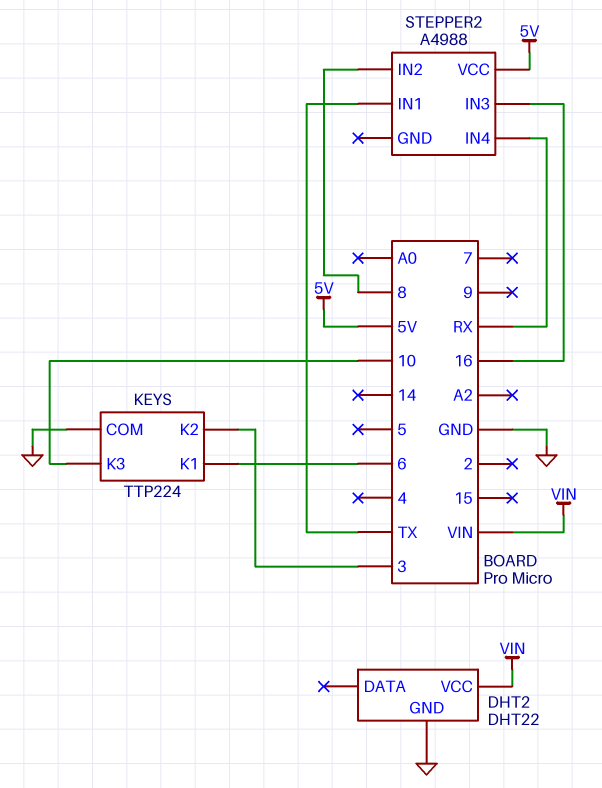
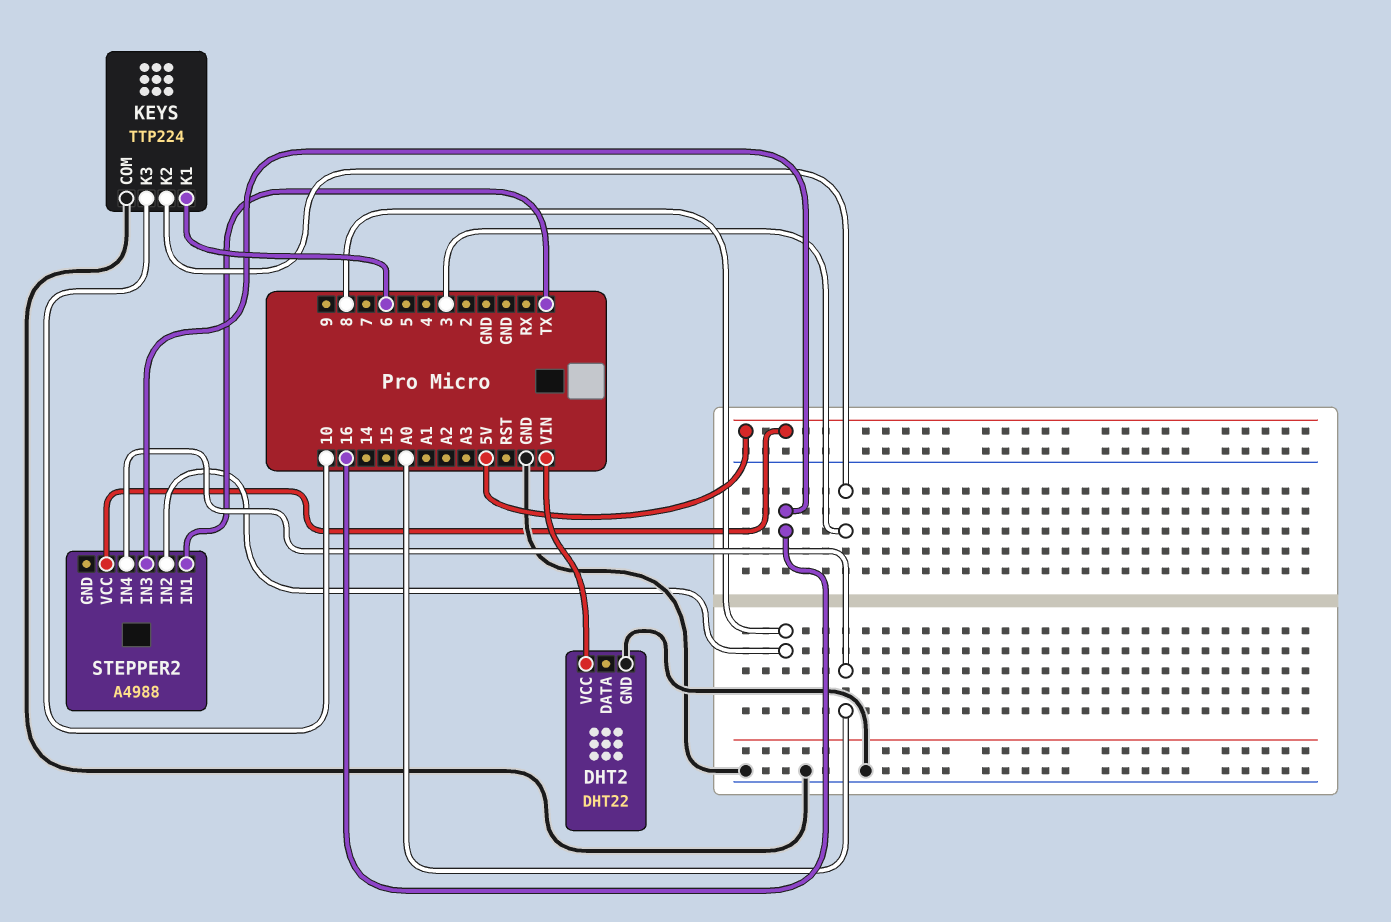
STEPPER2 pin IN4: RX -> A0

